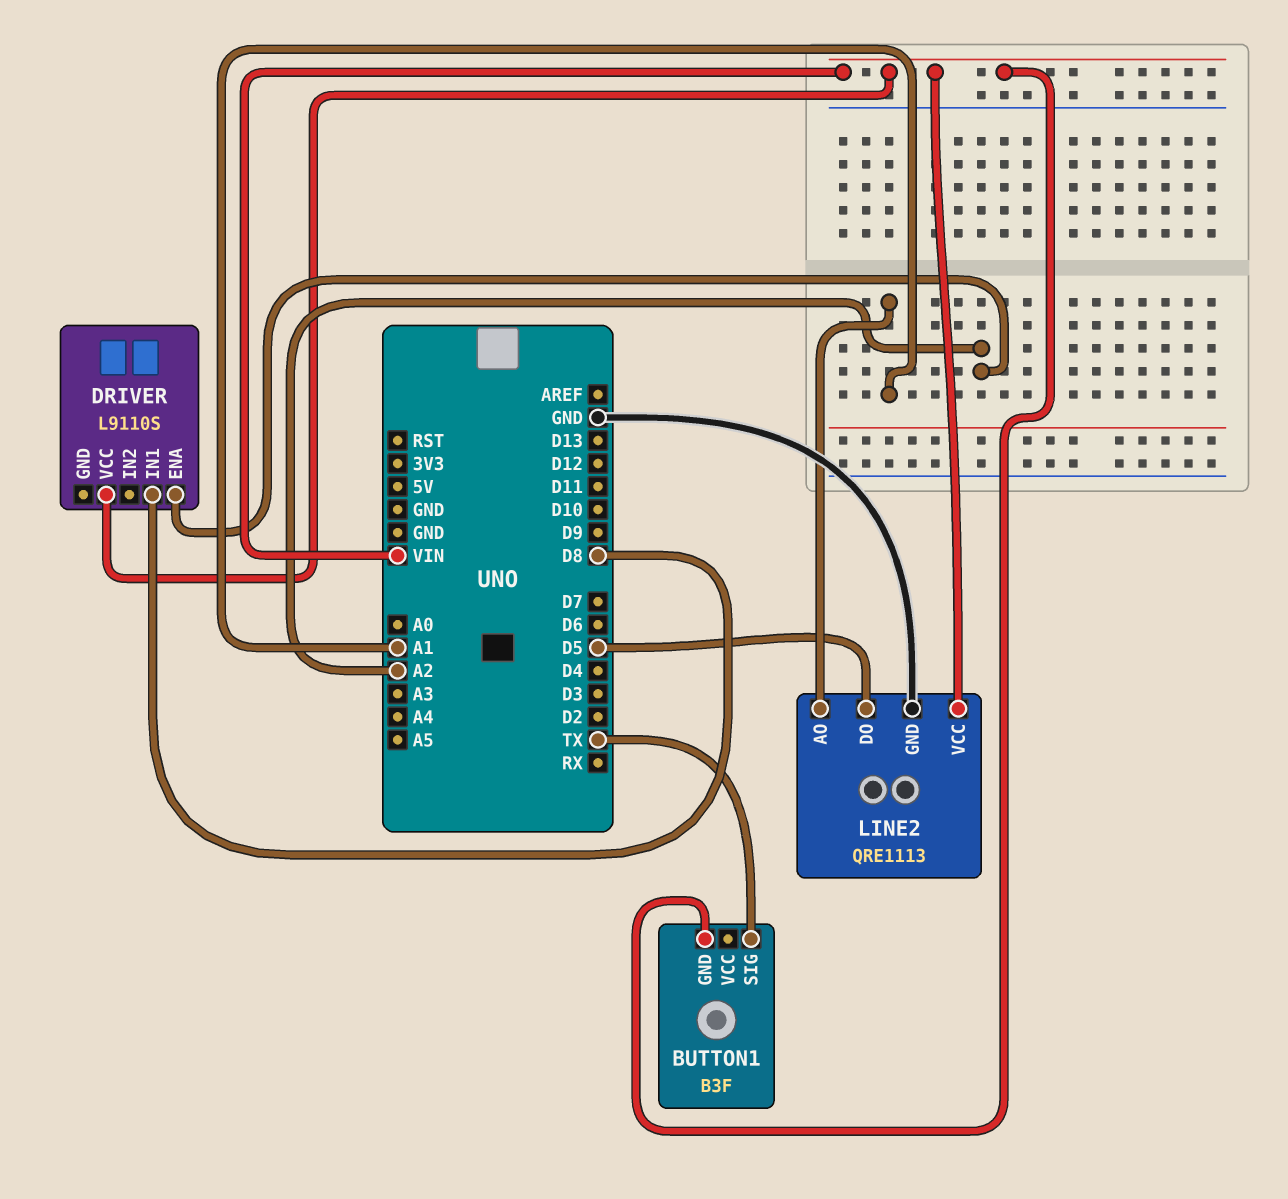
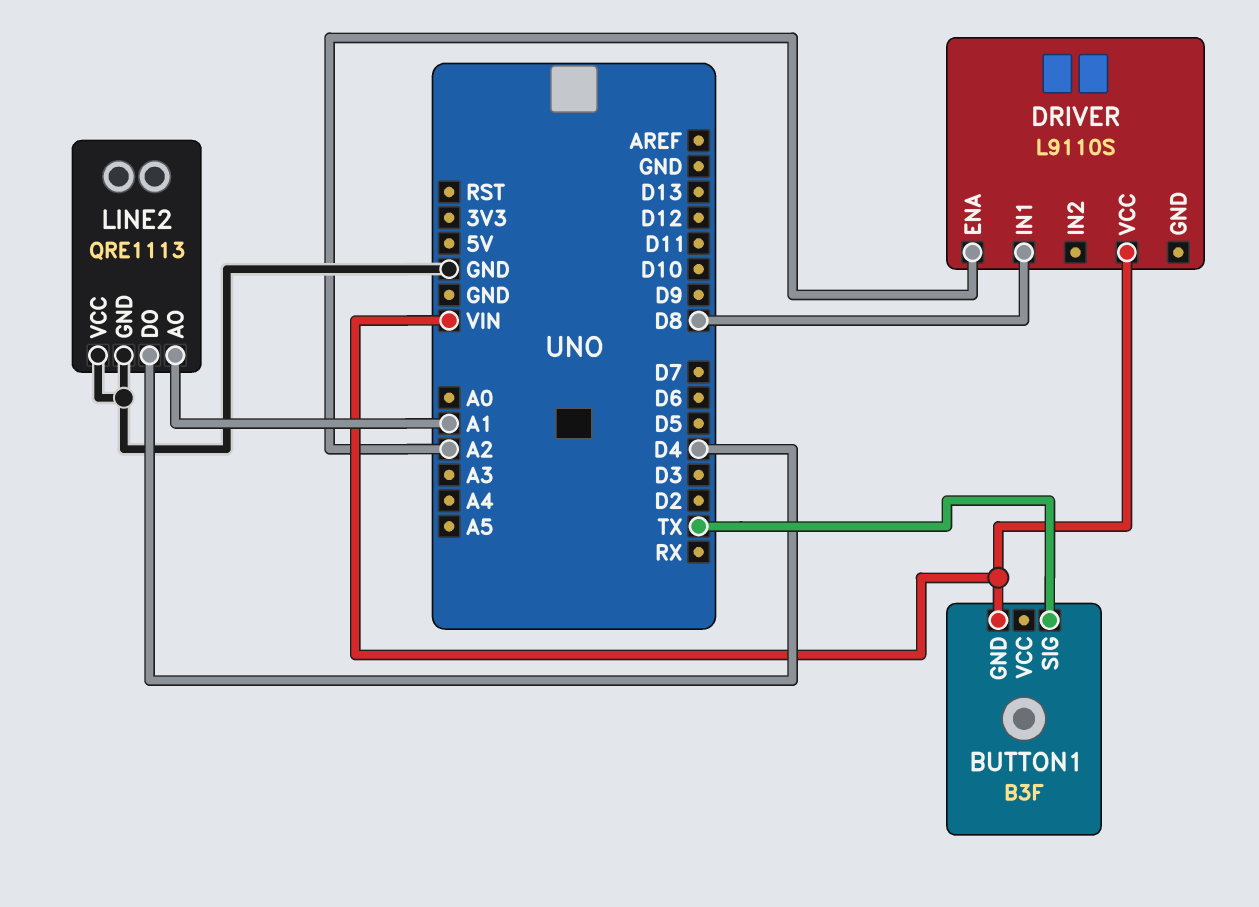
LINE2 pin DO: D5 -> D4
LINE2 pin VCC: VIN -> GND

